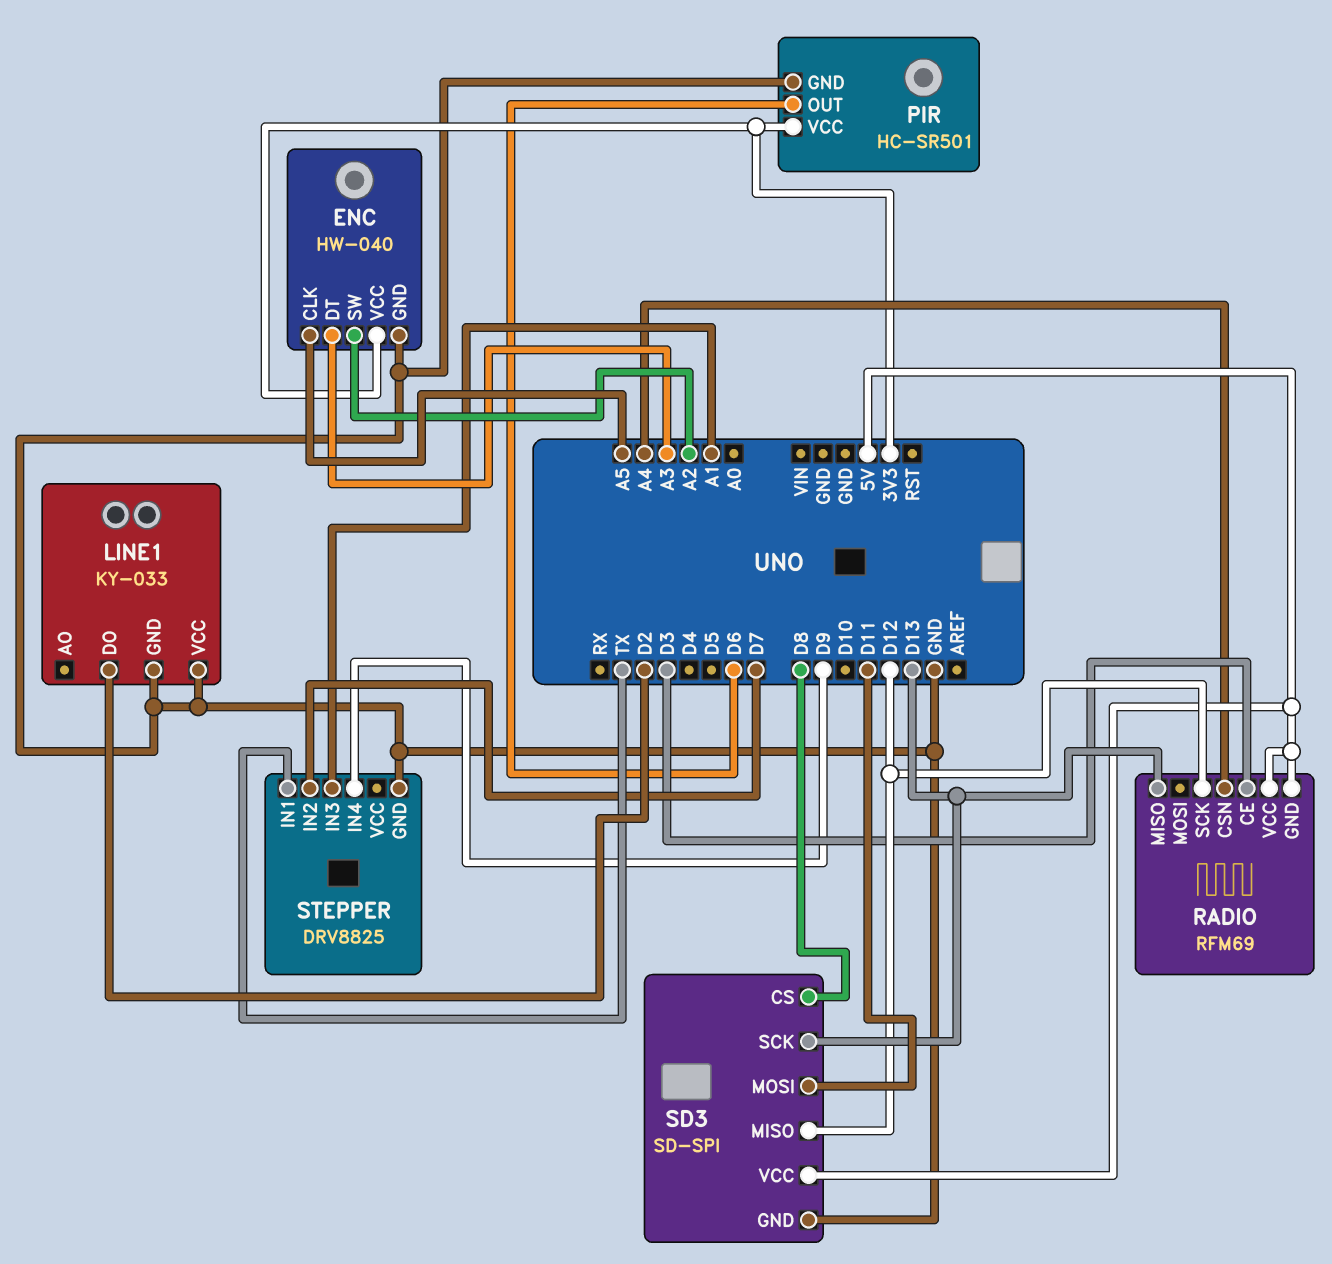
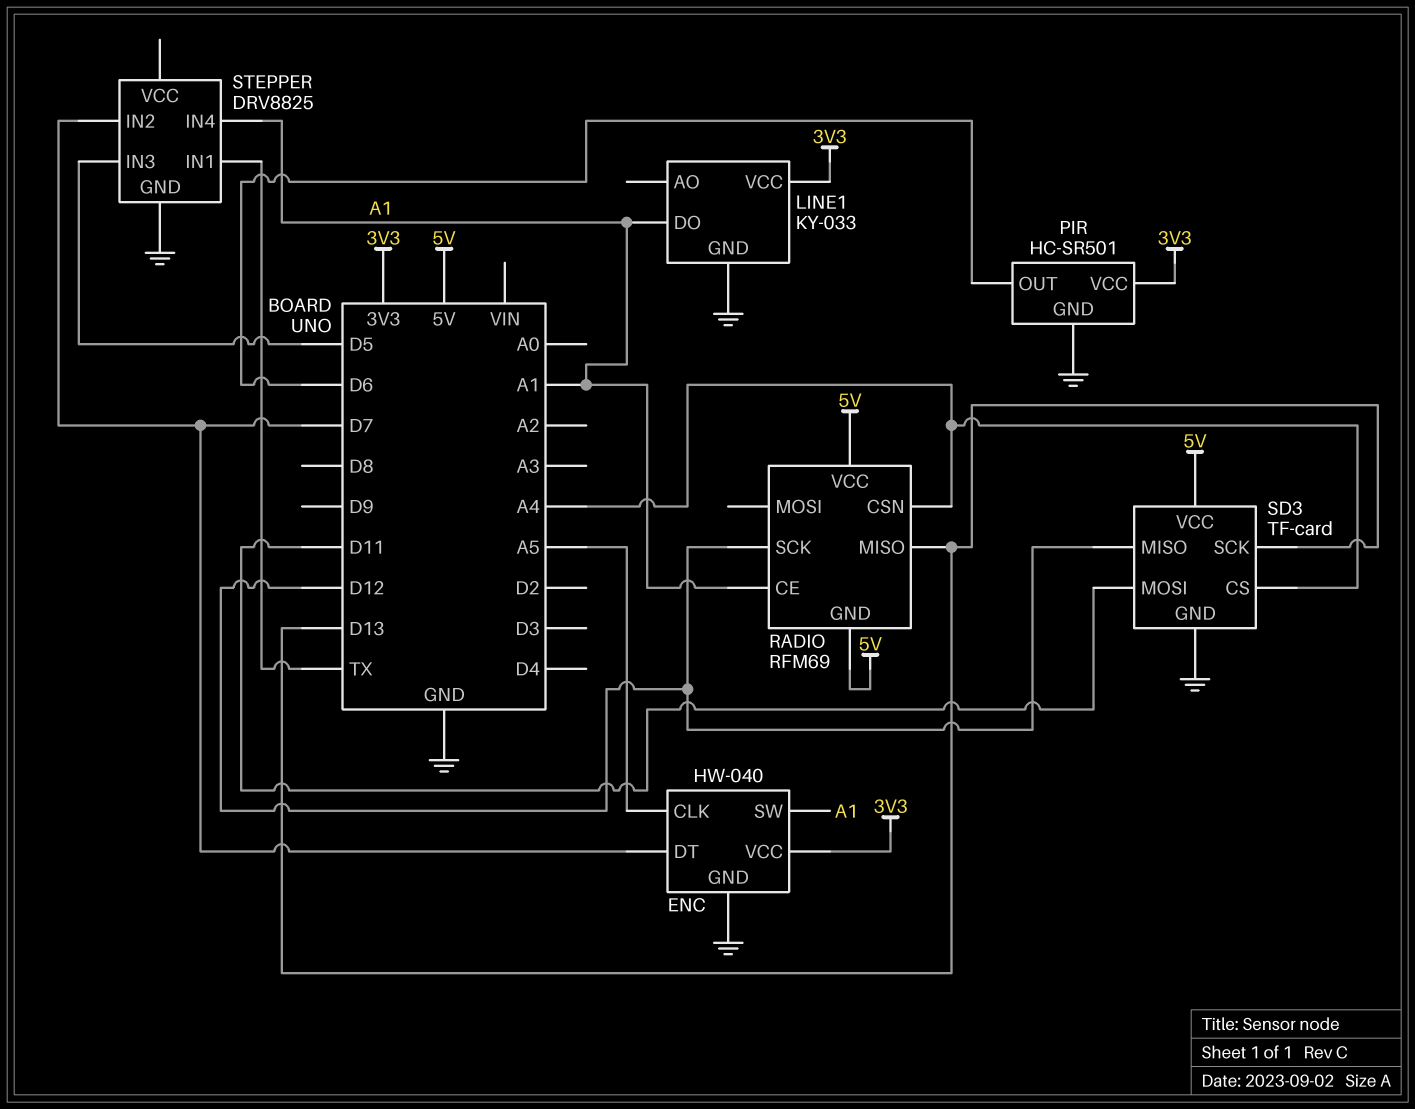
ENC pin DT: A3 -> D7
ENC pin SW: A2 -> A1
LINE1 pin DO: D2 -> A1
LINE1 pin VCC: GND -> 3V3
RADIO pin CE: D3 -> A1
SD3: SD-SPI -> TF-card
SD3 pin CS: D8 -> A4
STEPPER pin IN3: A1 -> D5
STEPPER pin IN4: D9 -> A1

